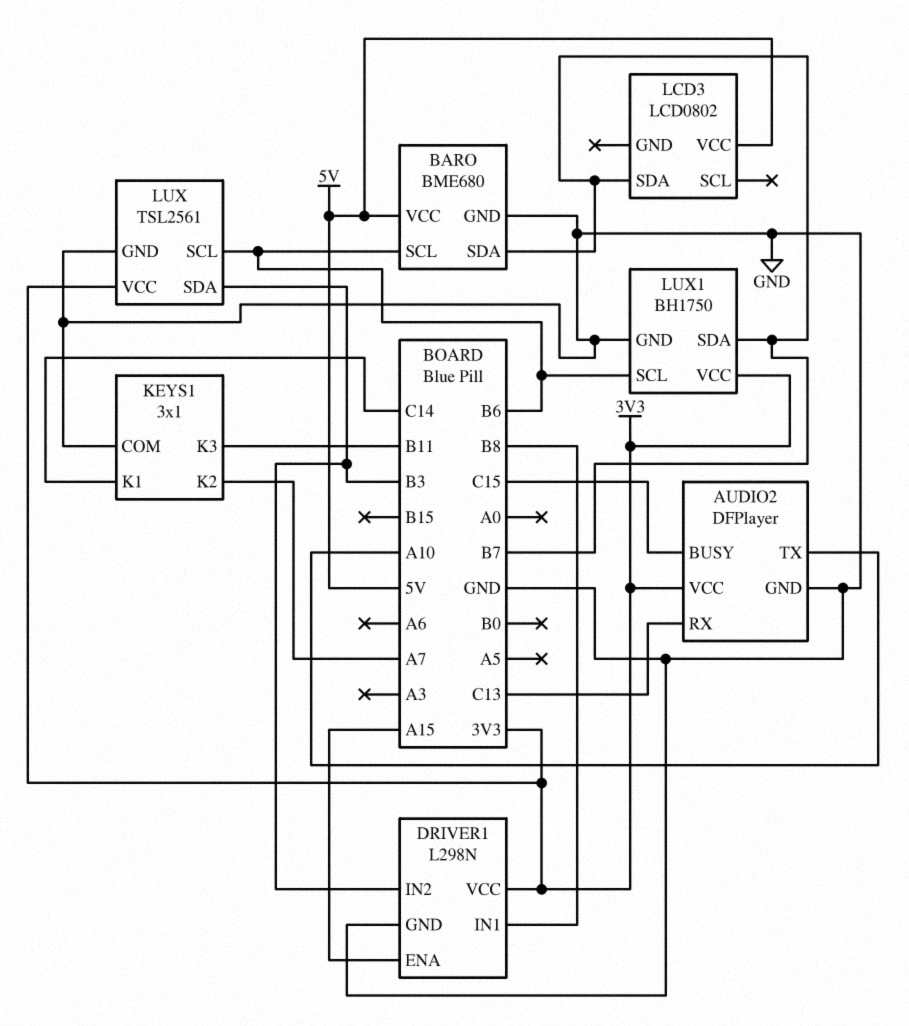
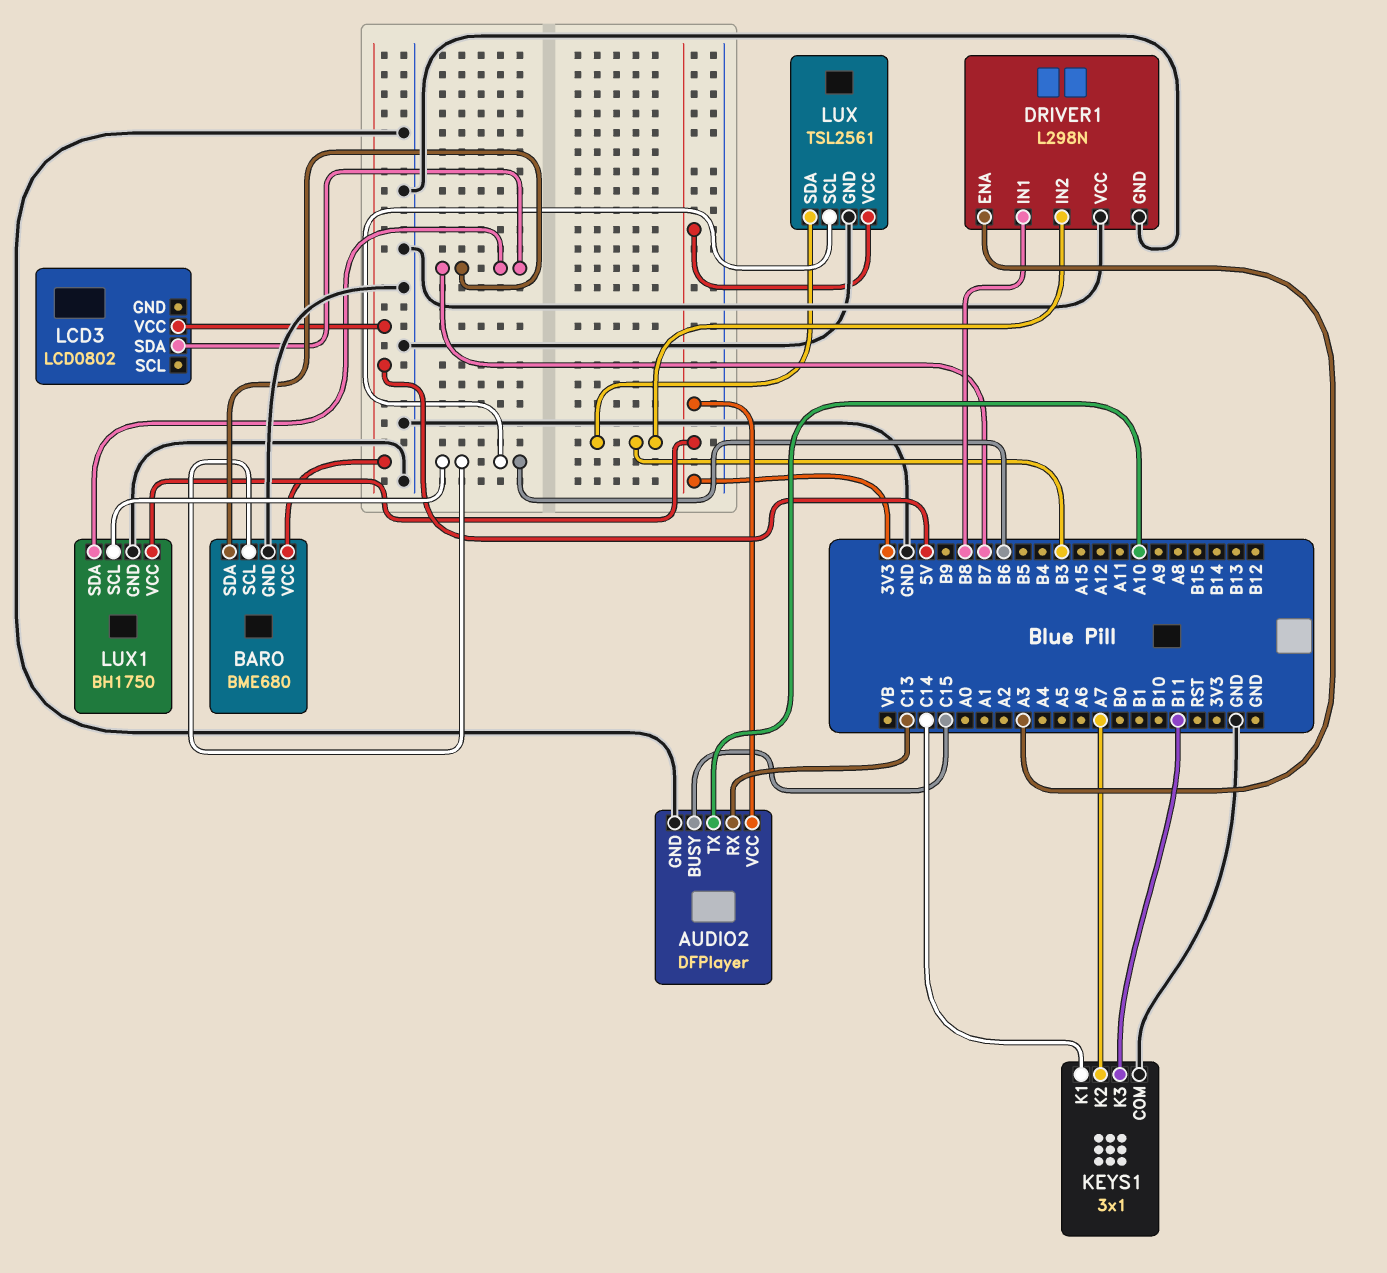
DRIVER1 pin ENA: A15 -> A3
DRIVER1 pin VCC: 3V3 -> GND

